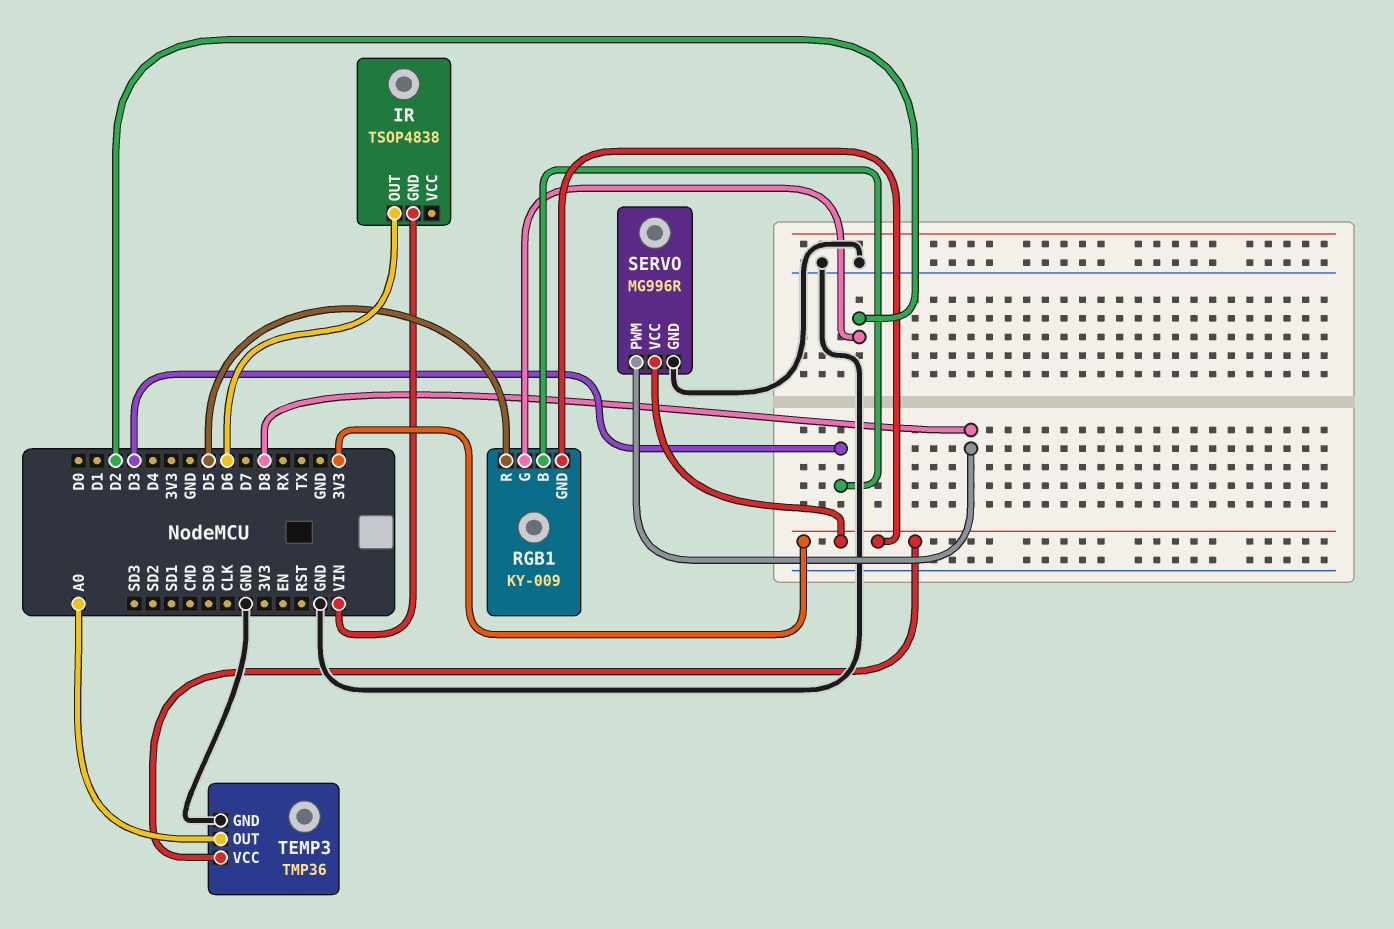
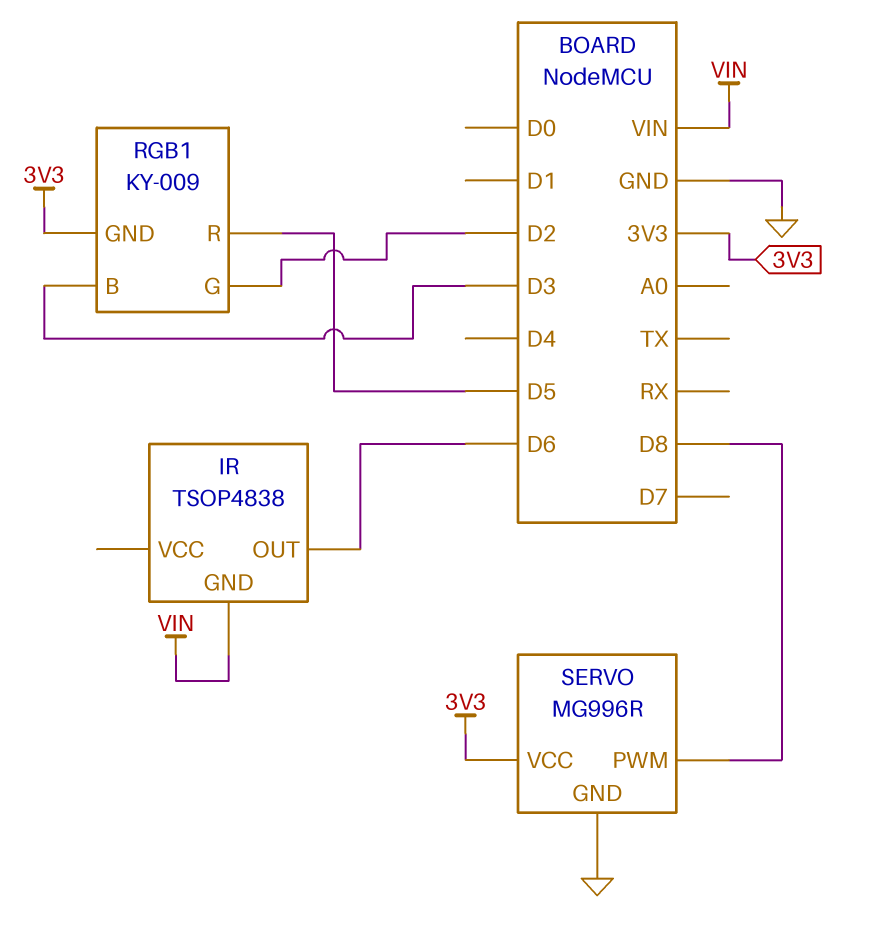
TEMP3: TMP36 -> none
TEMP3 pin GND: GND -> none
TEMP3 pin OUT: A0 -> none
TEMP3 pin VCC: 3V3 -> none

